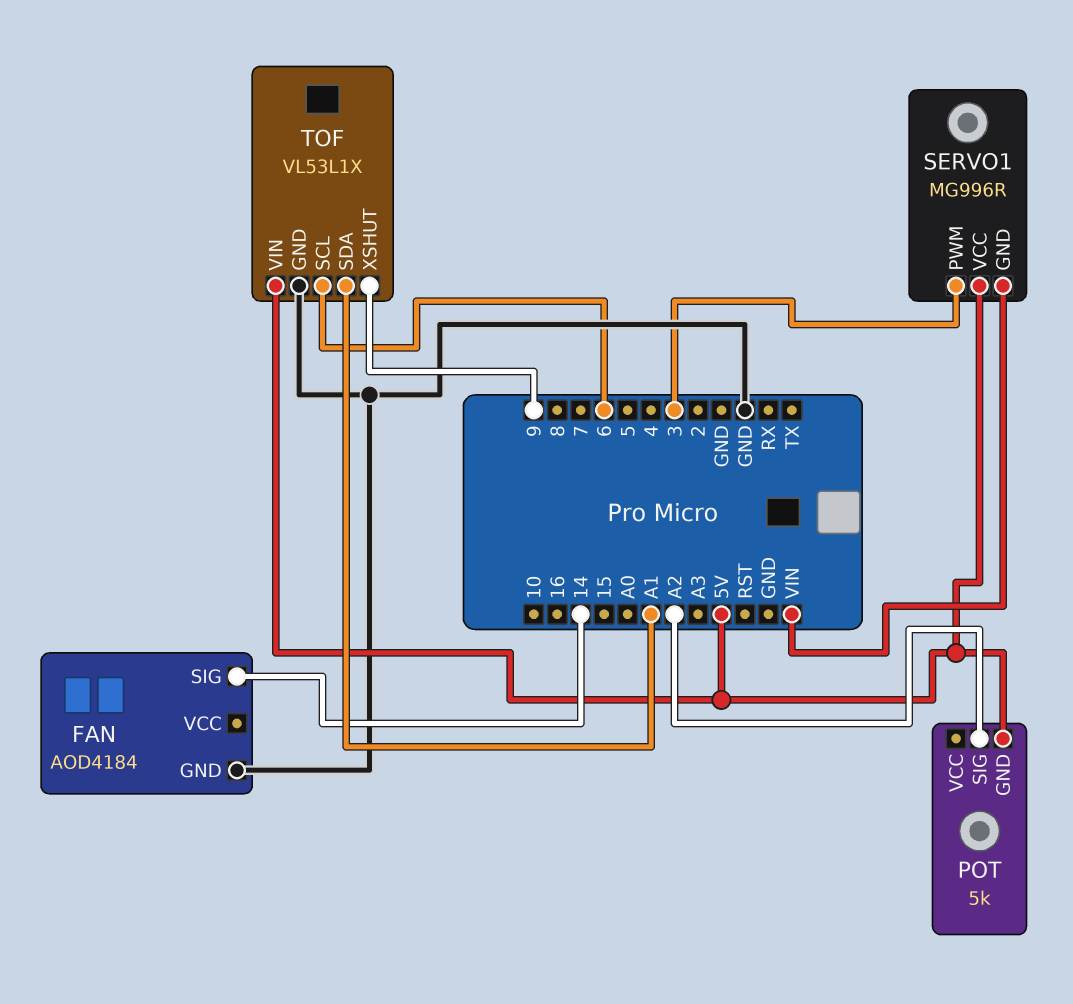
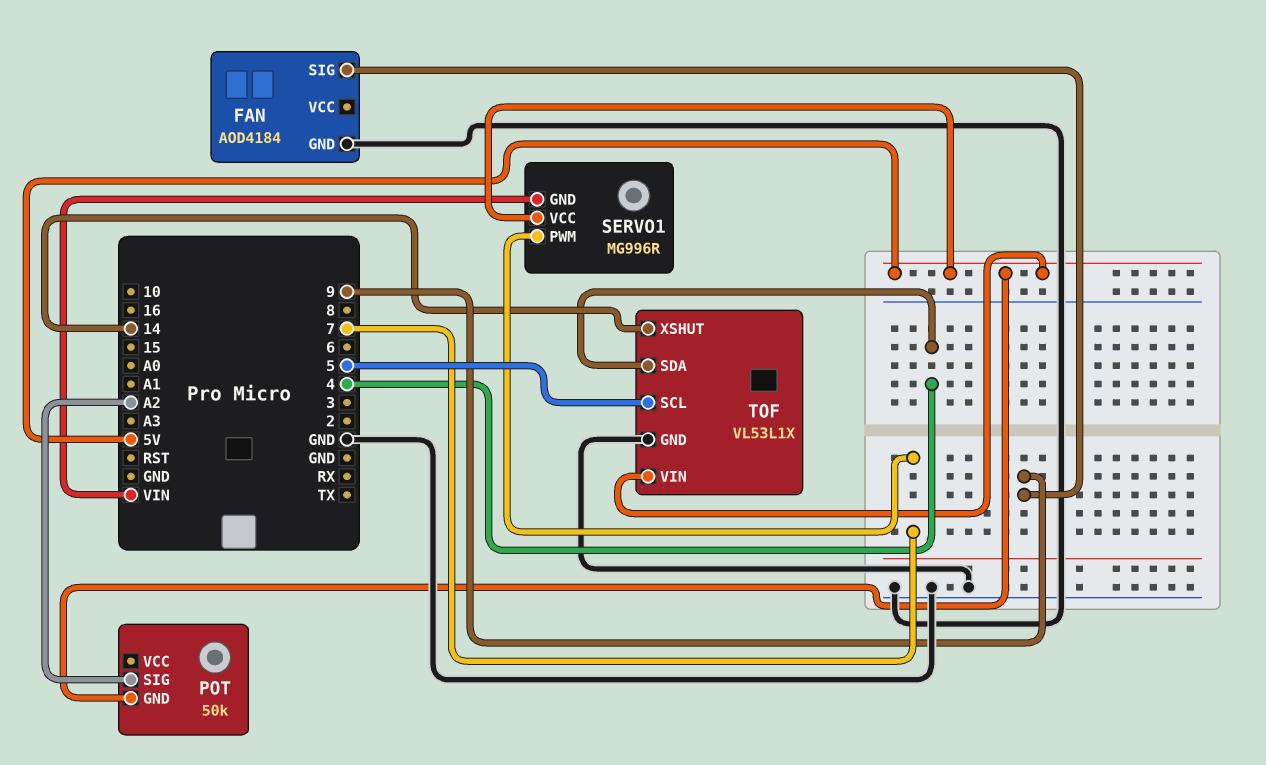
FAN pin SIG: 14 -> 9
POT: 5k -> 50k
SERVO1 pin PWM: 3 -> 7
TOF pin SCL: 6 -> 5
TOF pin SDA: A1 -> 4
TOF pin XSHUT: 9 -> 14

